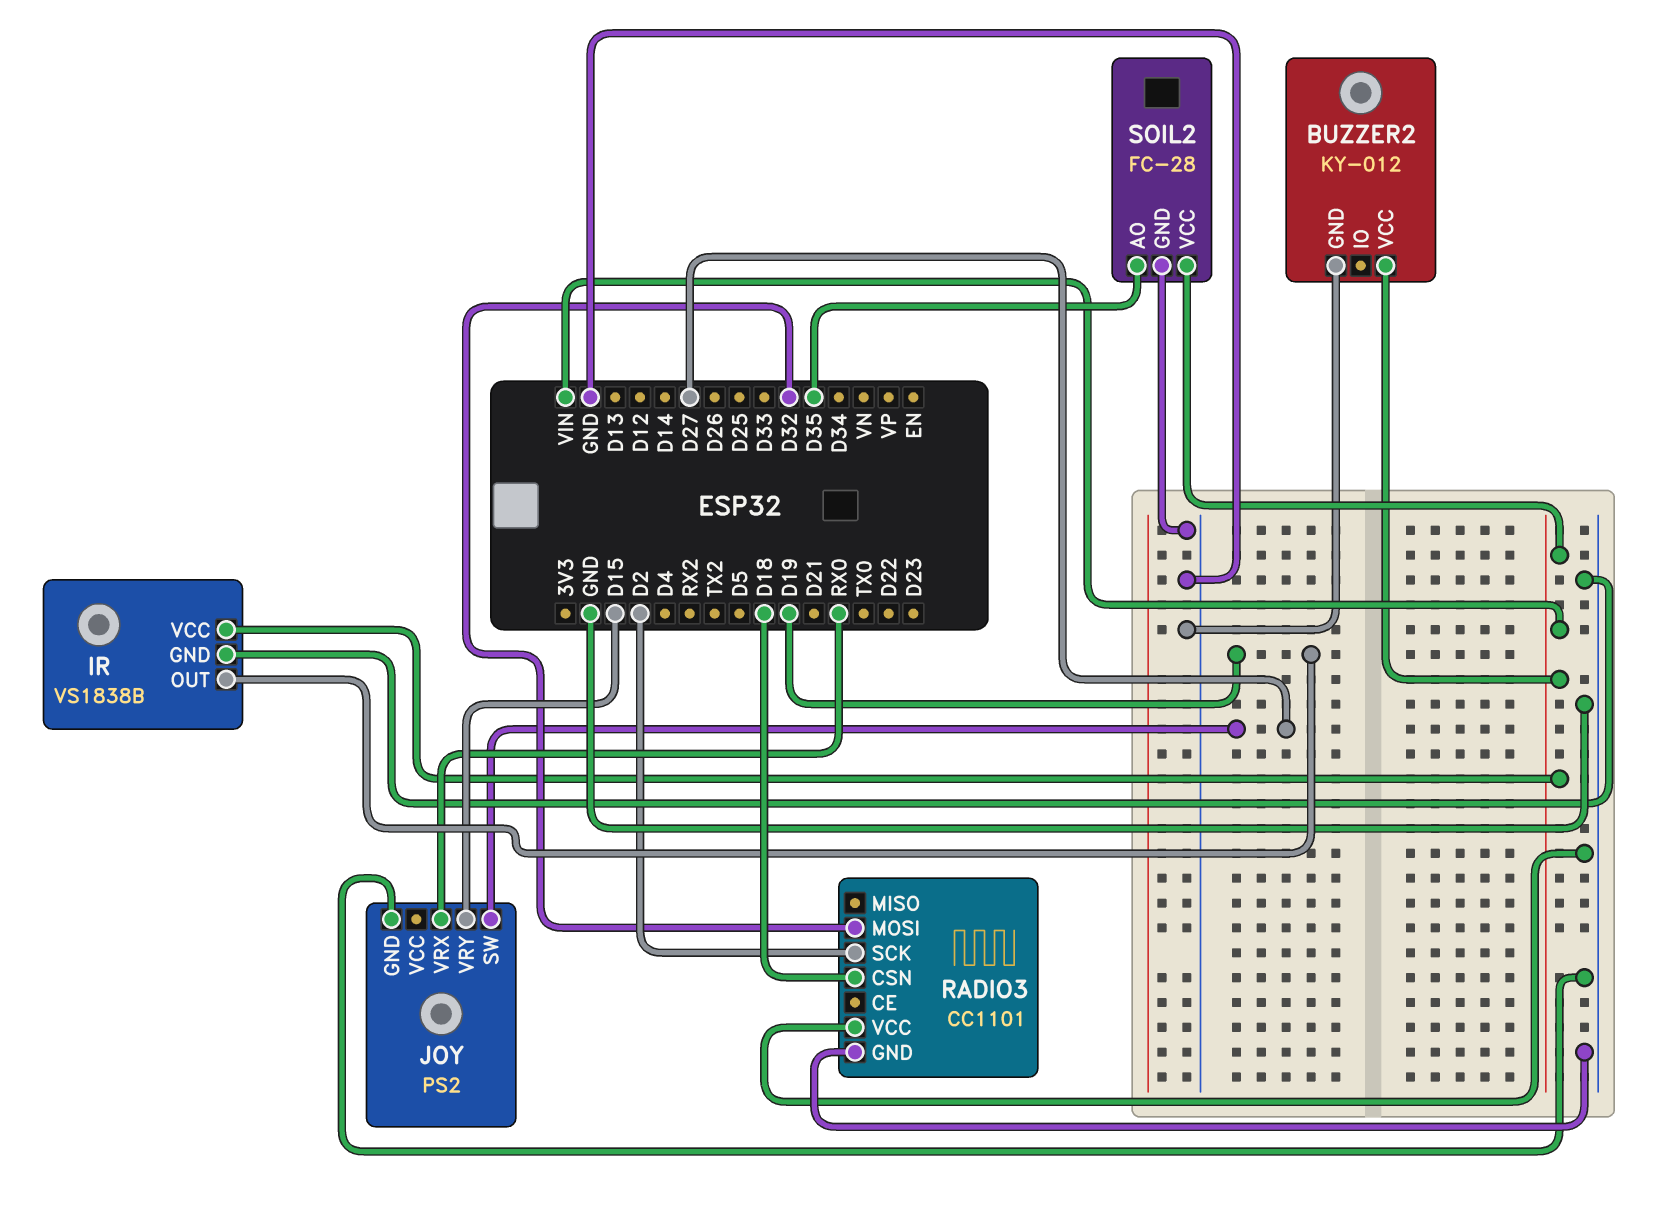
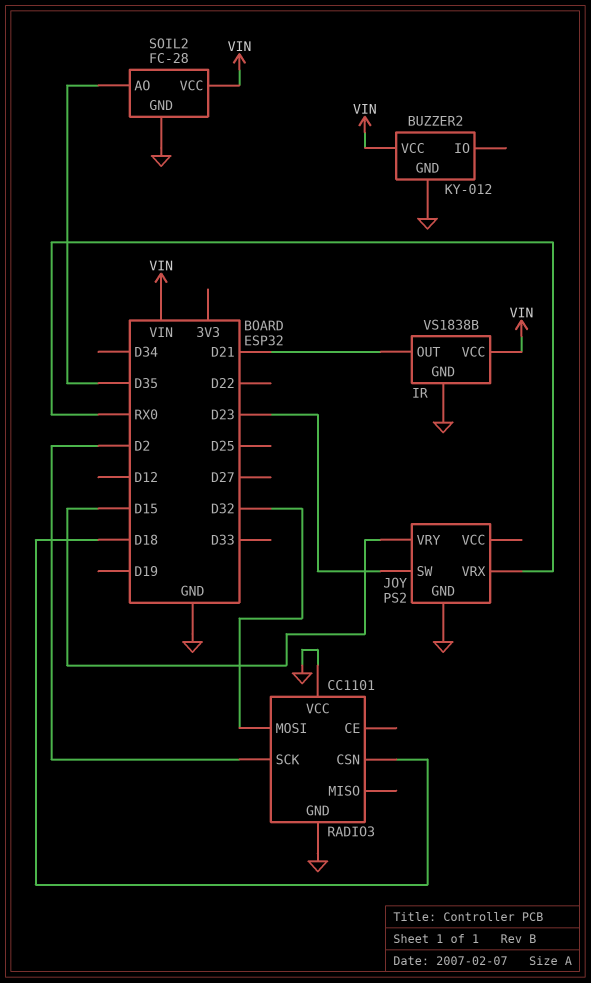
IR pin OUT: D19 -> D21
JOY pin SW: D27 -> D23

